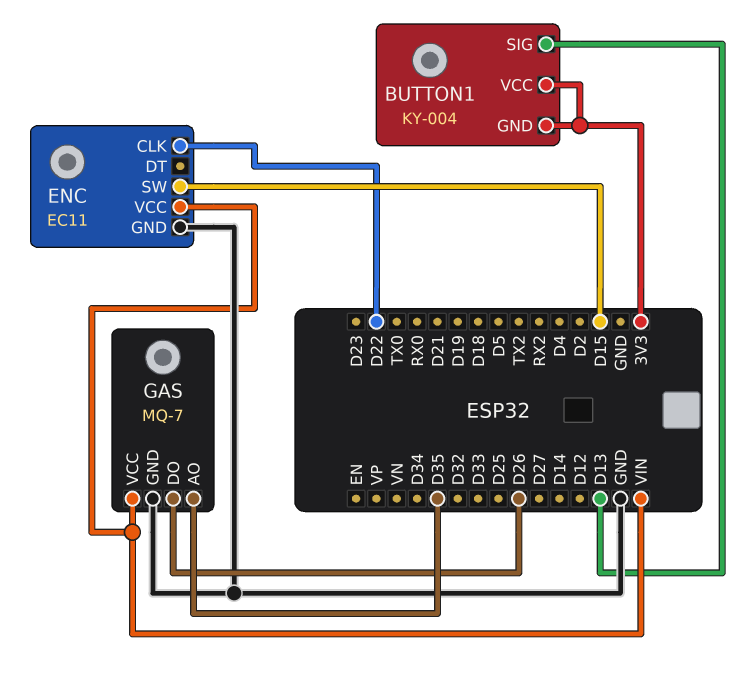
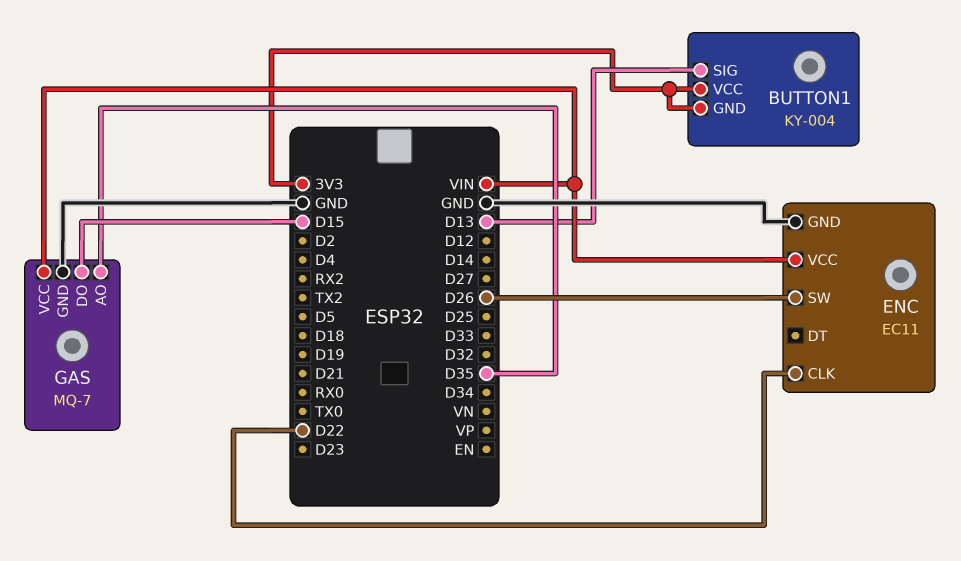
ENC pin SW: D15 -> D26
GAS pin DO: D26 -> D15

